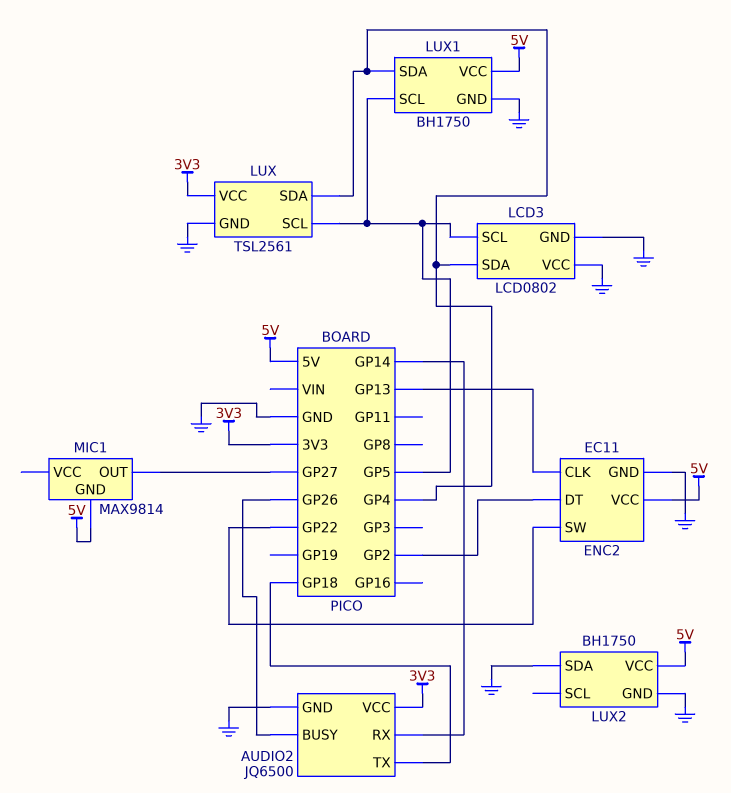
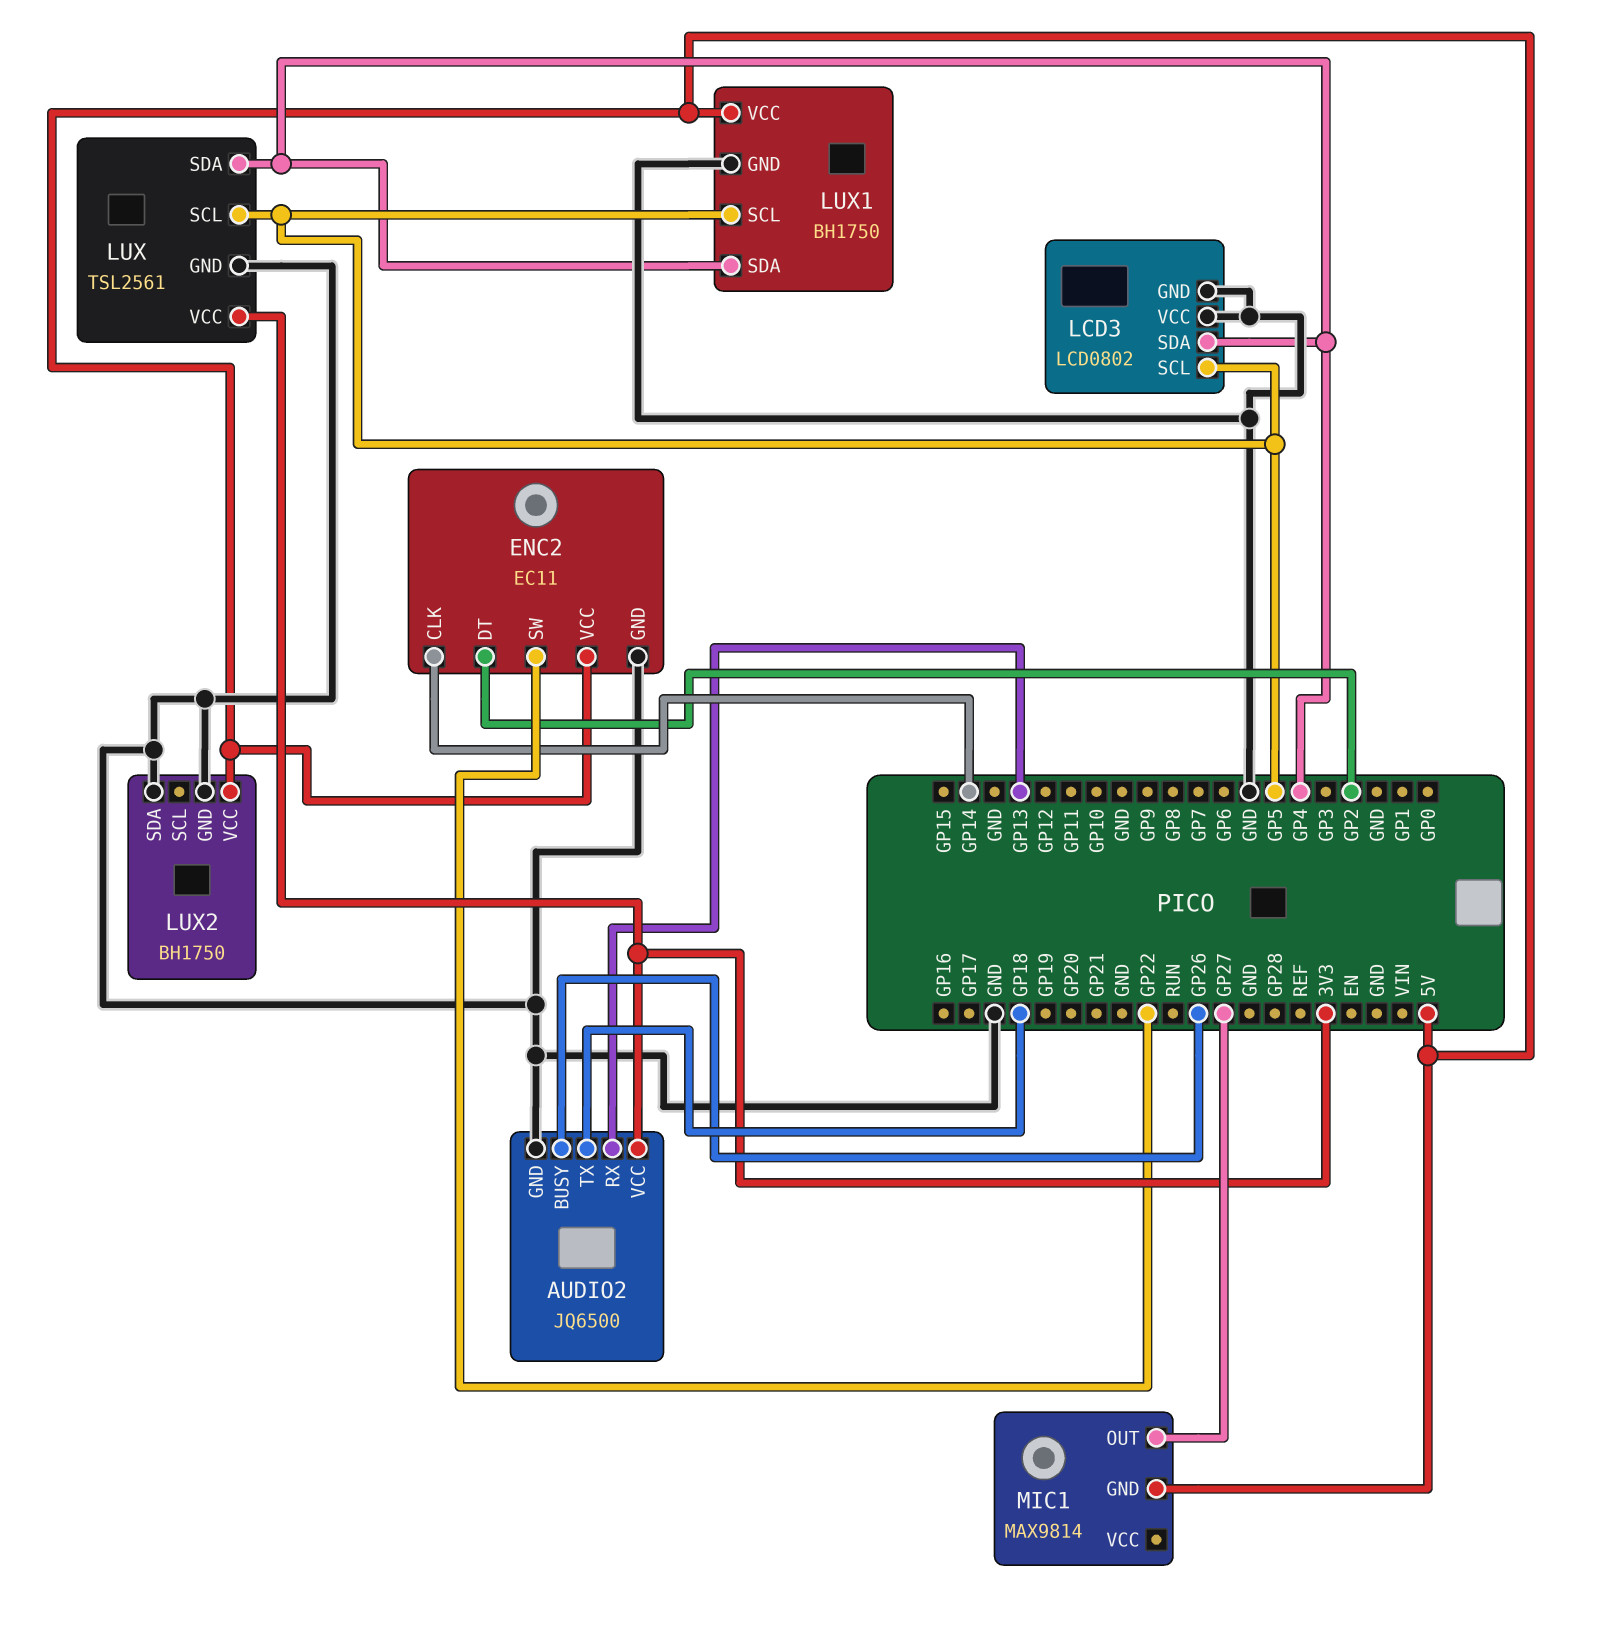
AUDIO2 pin RX: GP14 -> GP13
ENC2 pin CLK: GP13 -> GP14

